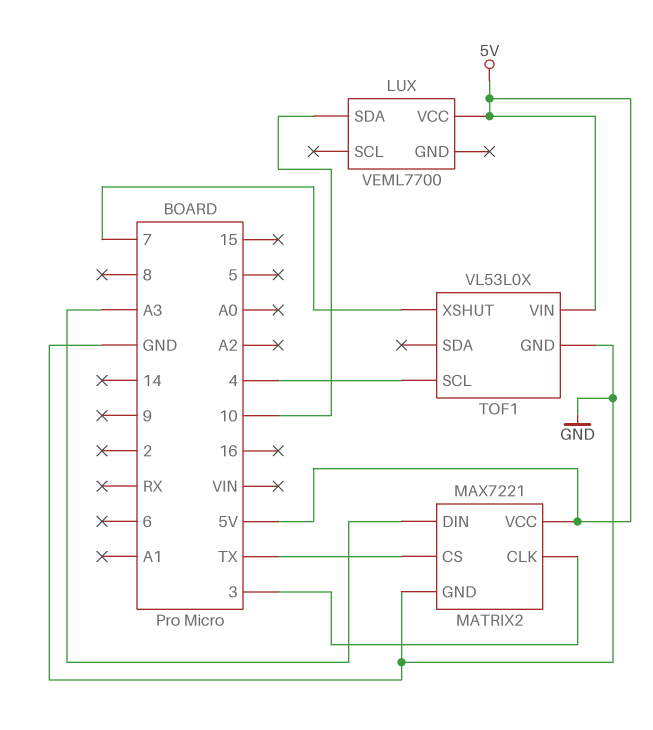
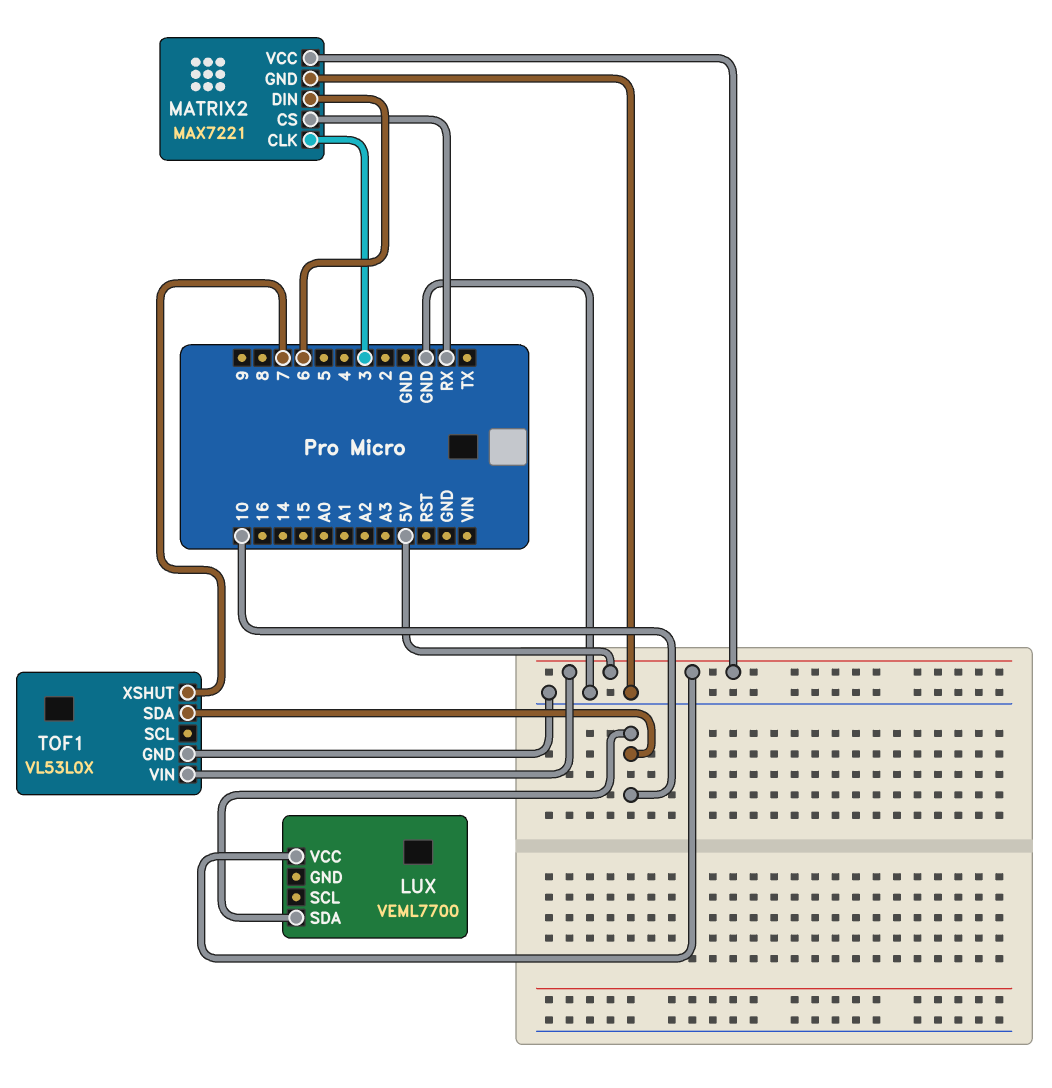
MATRIX2 pin CS: TX -> RX
MATRIX2 pin DIN: A3 -> 6
TOF1 pin SCL: 4 -> none
TOF1 pin SDA: none -> 10

